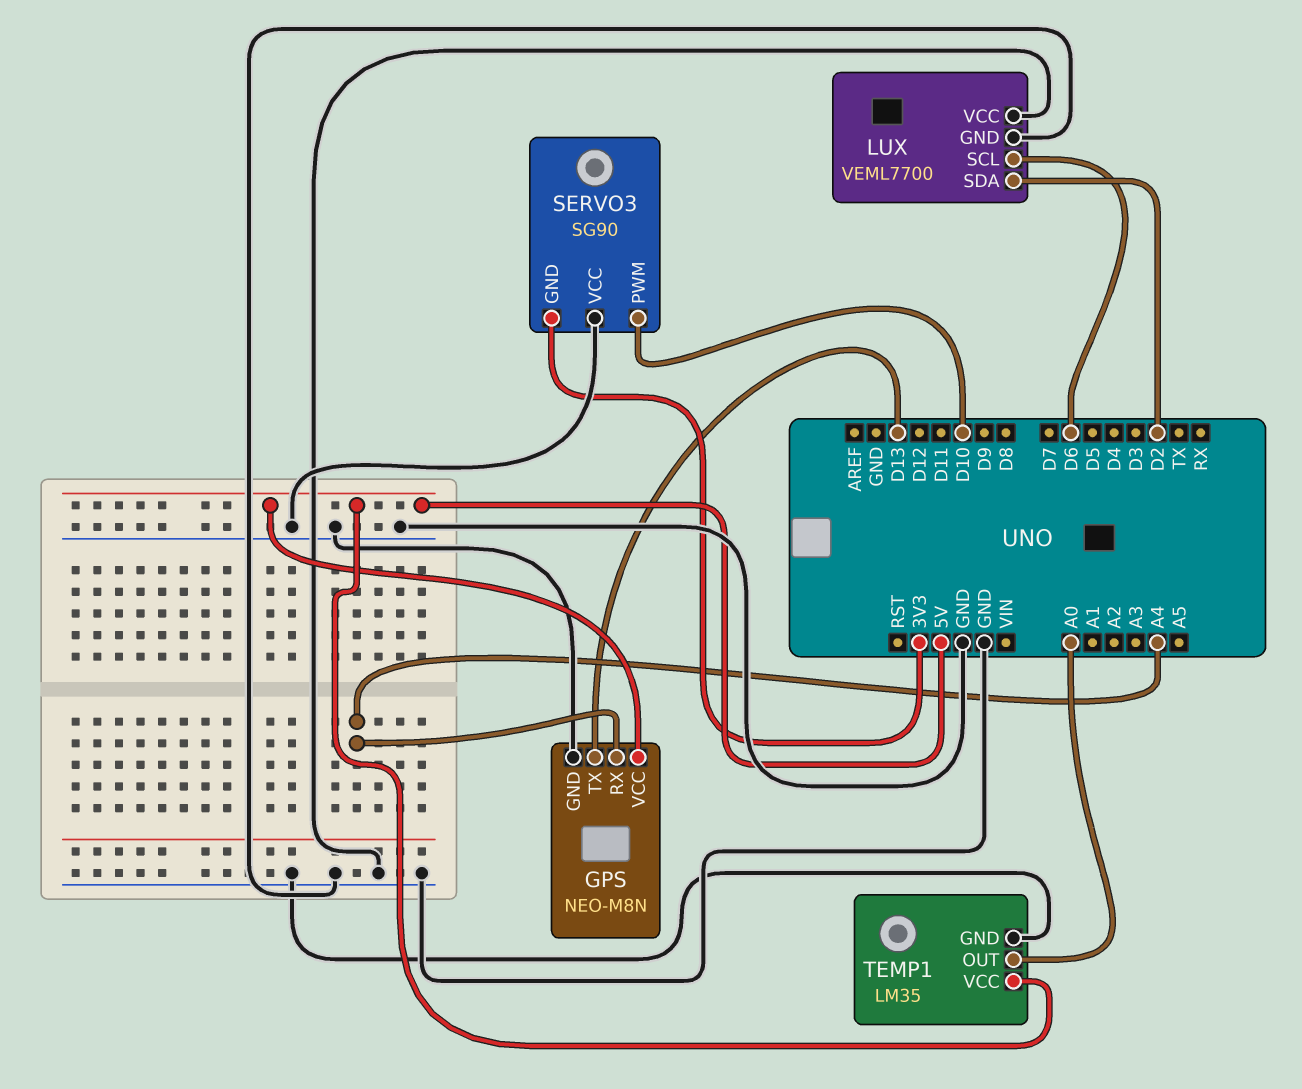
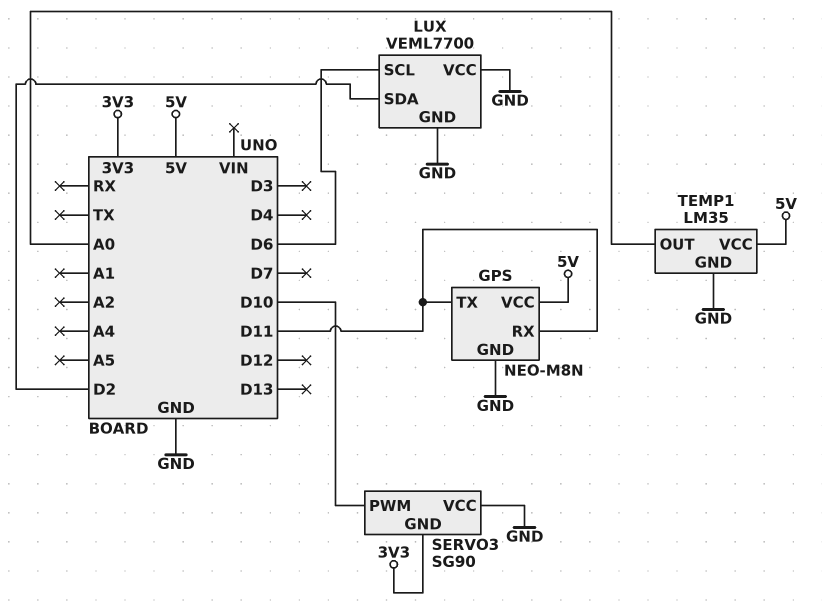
GPS pin RX: A4 -> D11
GPS pin TX: D13 -> D11

